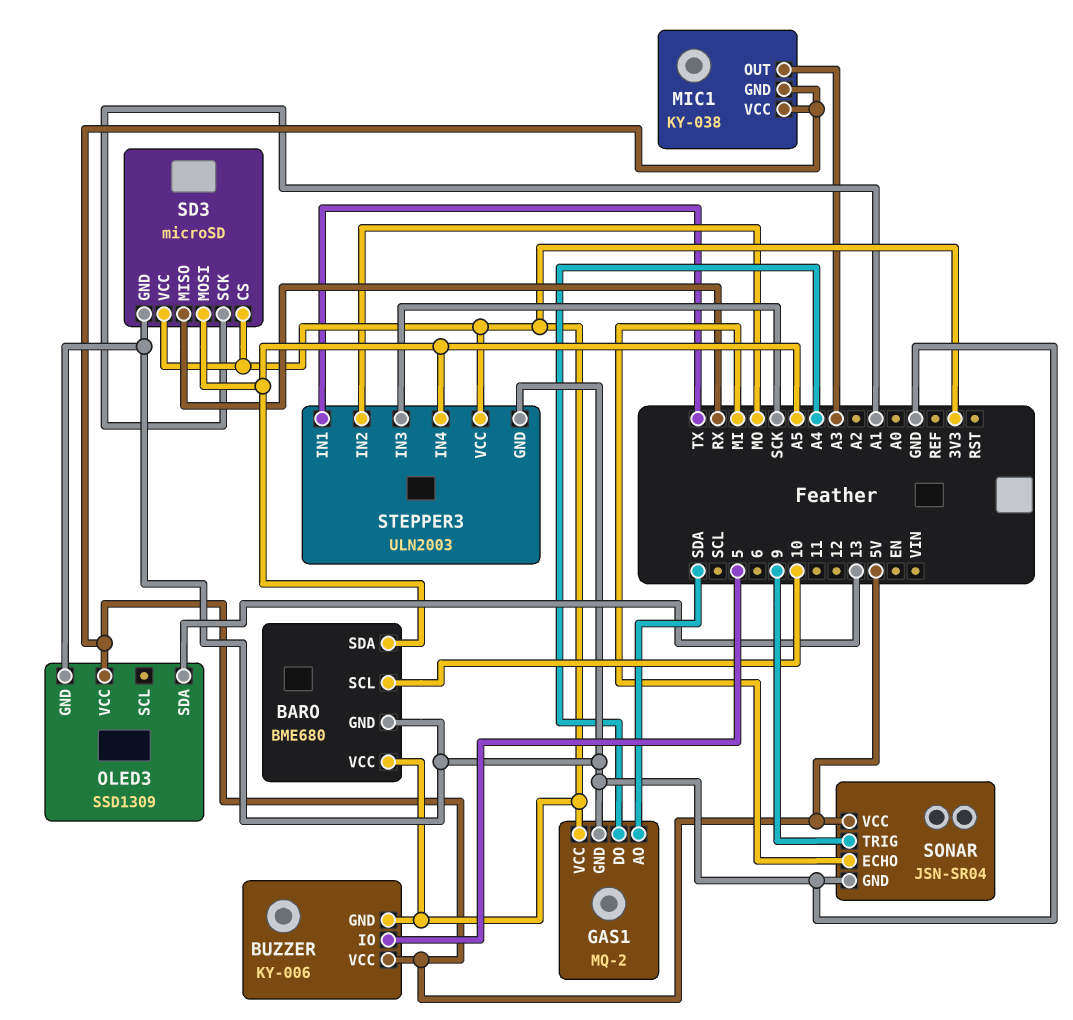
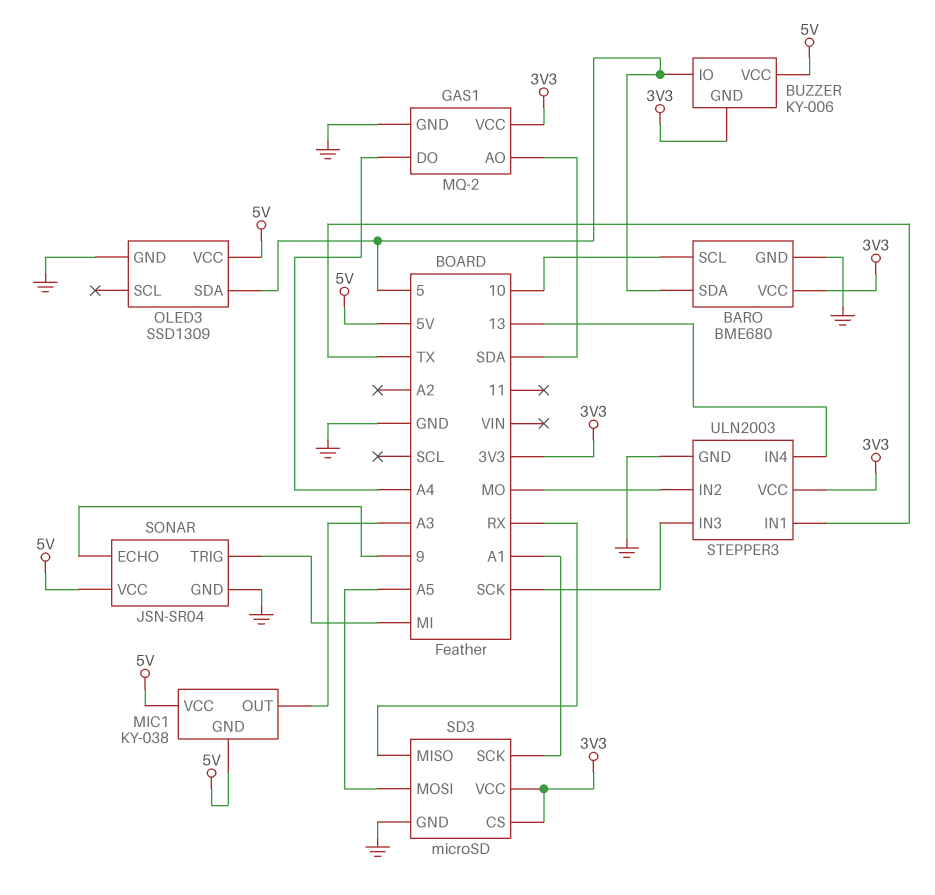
BARO pin SDA: A5 -> 5
OLED3 pin SDA: 13 -> 5
SONAR pin ECHO: MI -> 9
SONAR pin TRIG: 9 -> MI
STEPPER3 pin IN4: A5 -> 13

